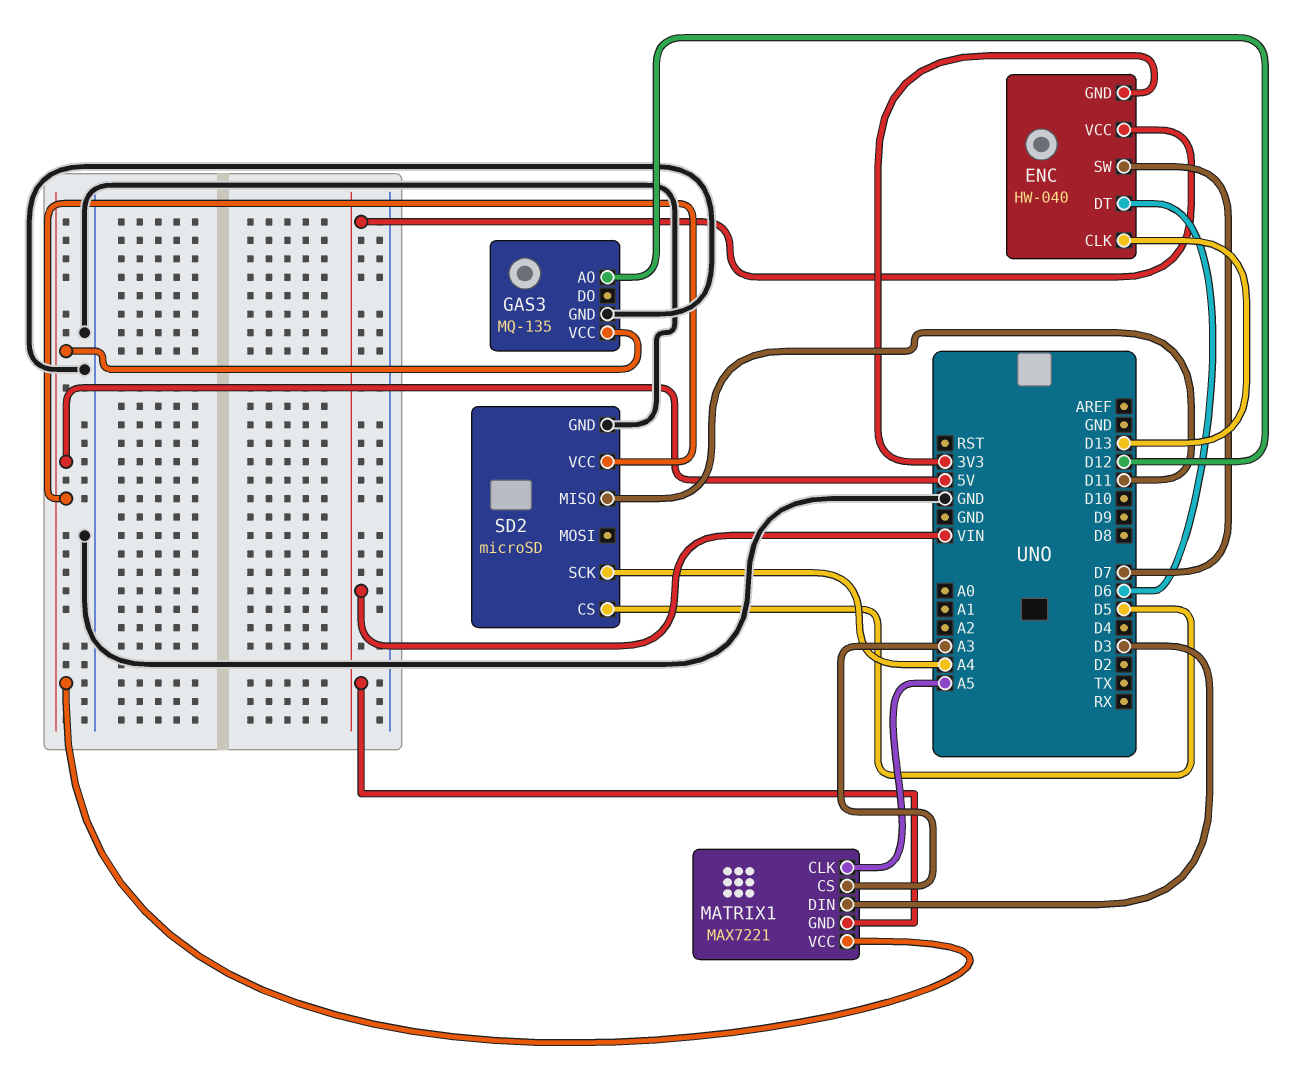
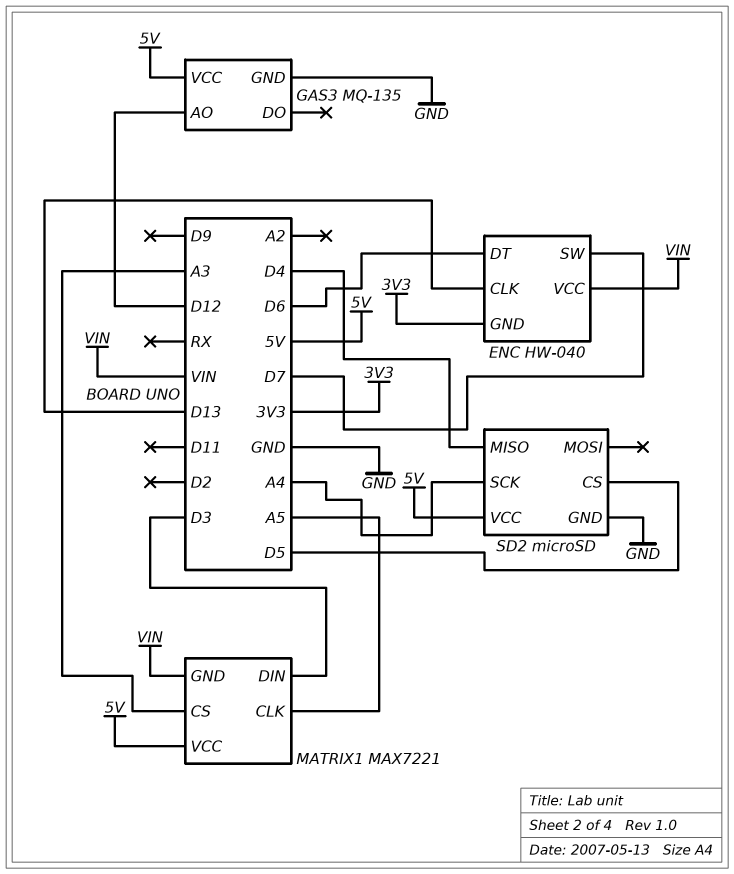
SD2 pin MISO: D11 -> D4

